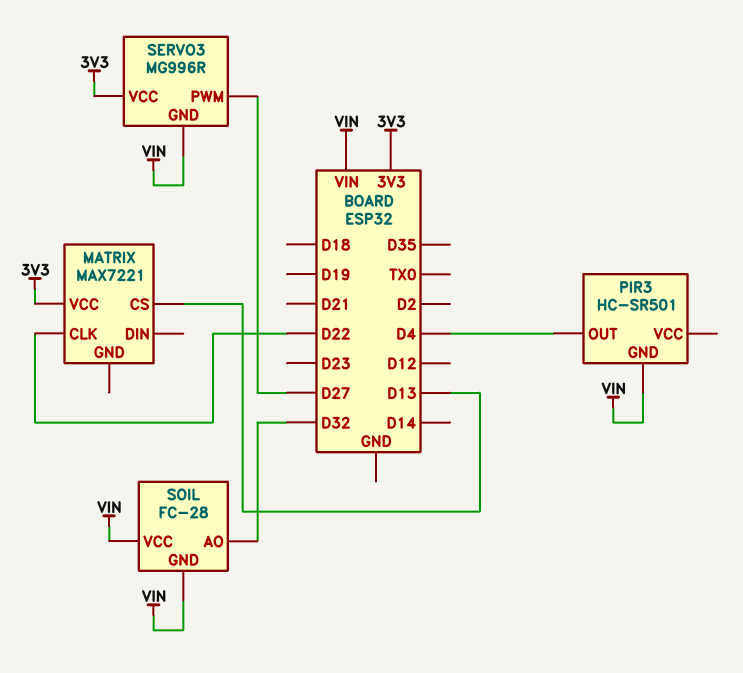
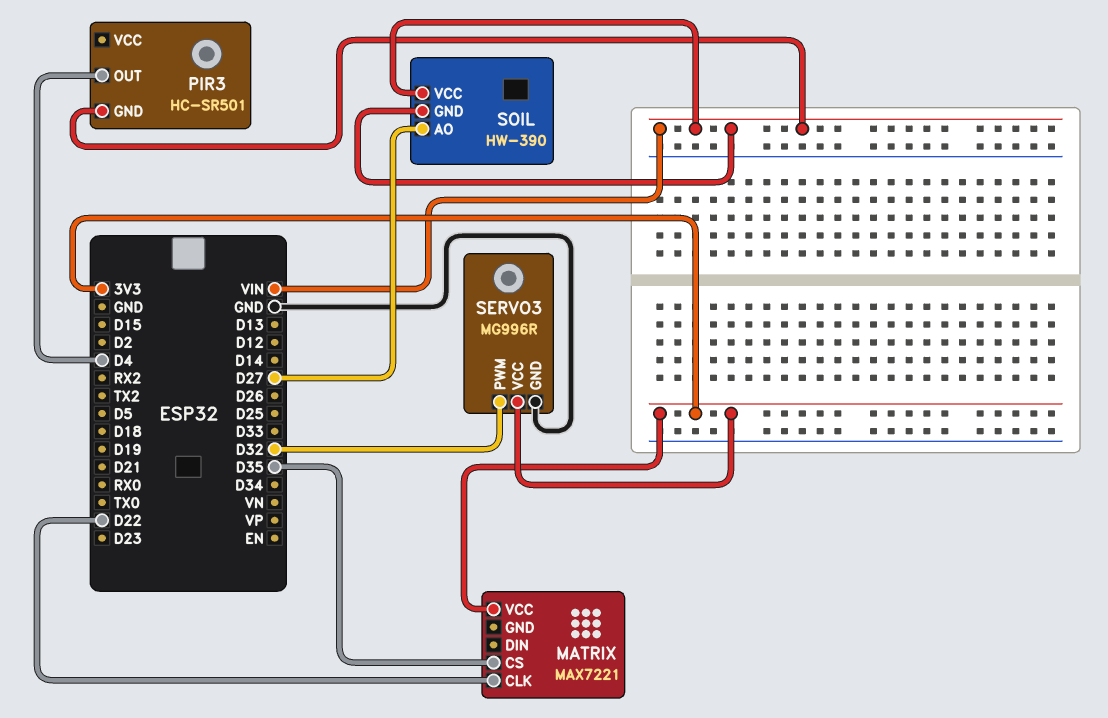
MATRIX pin CS: D13 -> D35
SERVO3 pin GND: VIN -> GND
SERVO3 pin PWM: D27 -> D32
SOIL: FC-28 -> HW-390
SOIL pin AO: D32 -> D27

